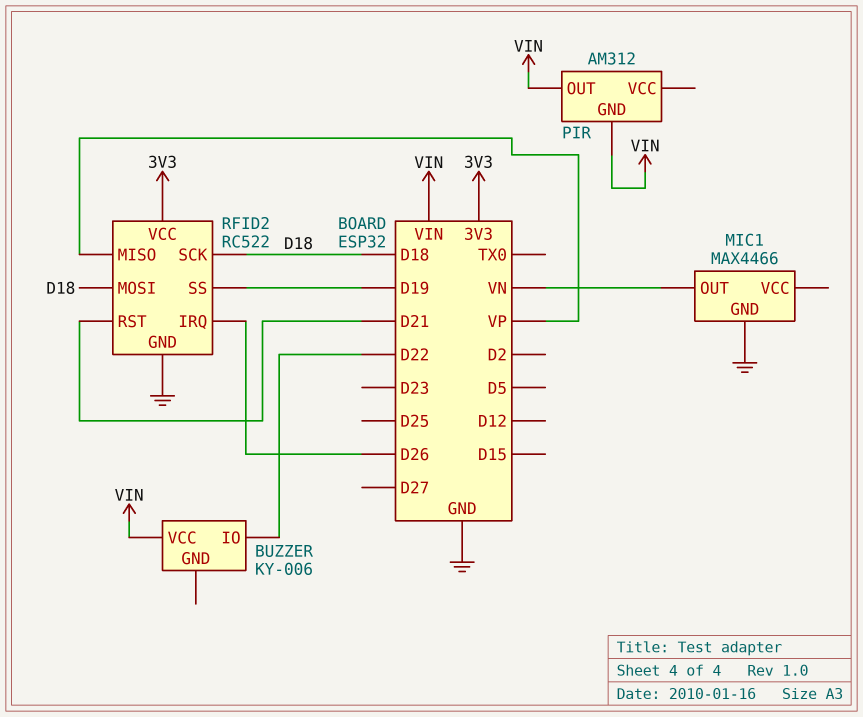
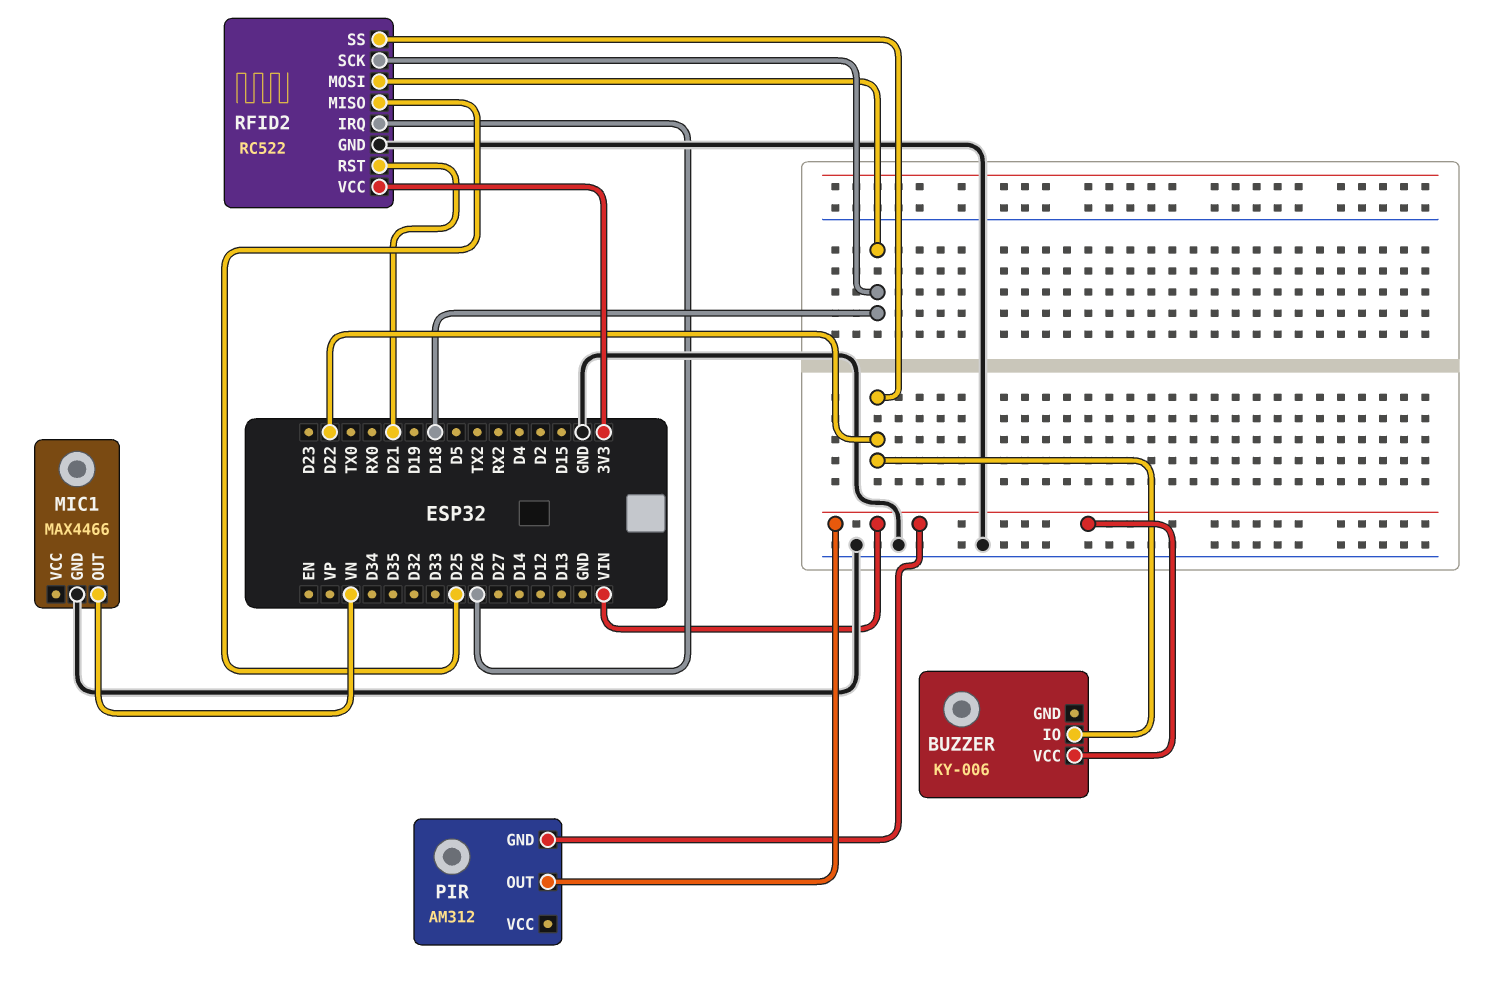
RFID2 pin MISO: VP -> D25
RFID2 pin SS: D19 -> D22

